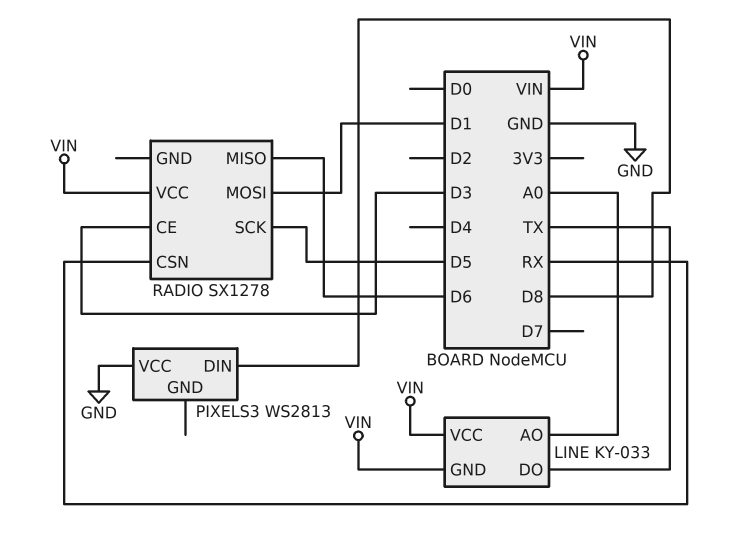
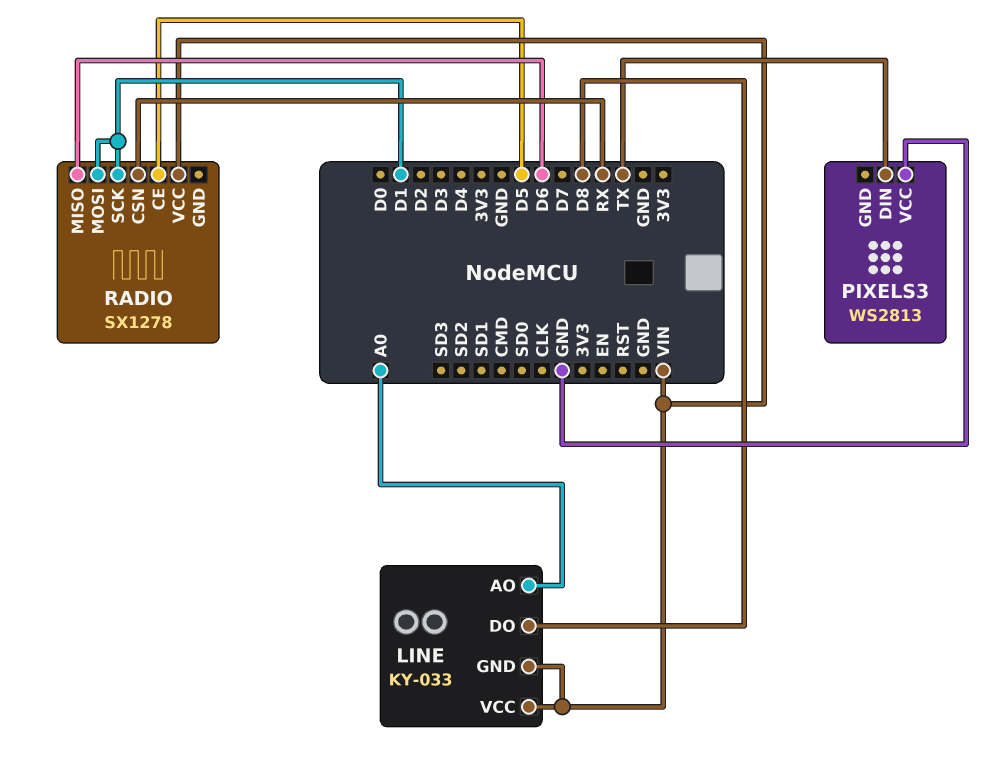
LINE pin DO: TX -> D8
PIXELS3 pin DIN: D8 -> TX
RADIO pin CE: D3 -> D5
RADIO pin SCK: D5 -> D1

